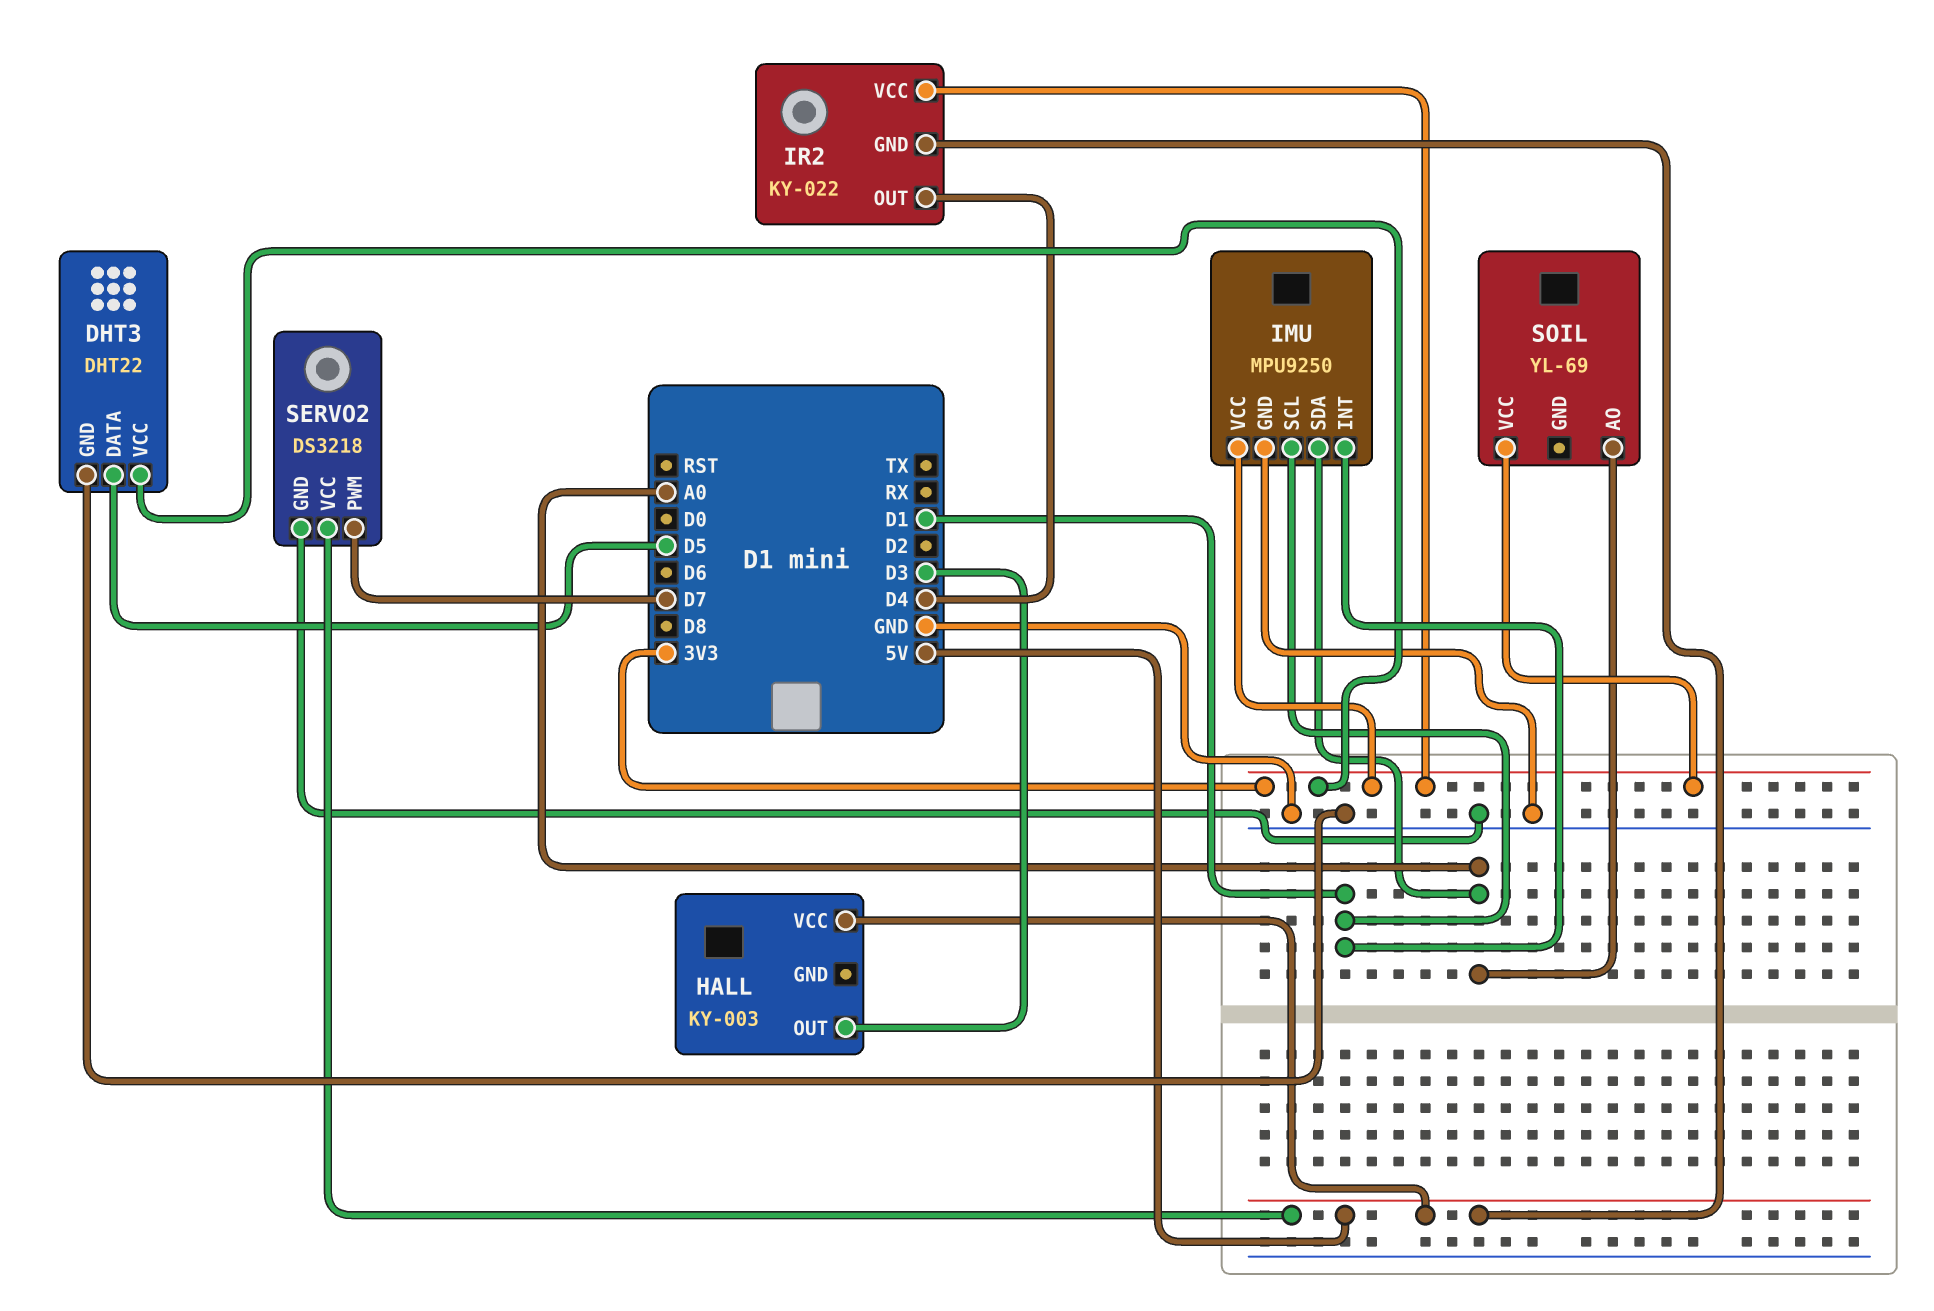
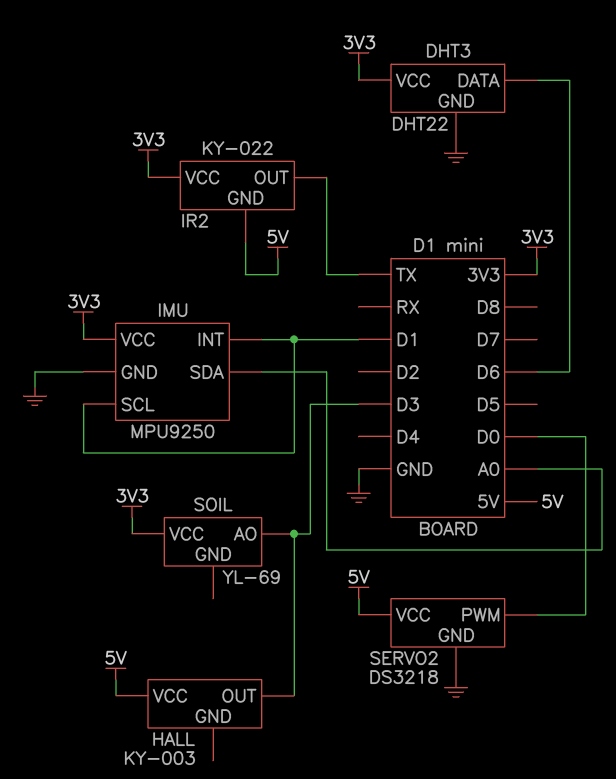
DHT3 pin DATA: D5 -> D6
IR2 pin OUT: D4 -> TX
SERVO2 pin PWM: D7 -> D0
SOIL pin AO: A0 -> D3

